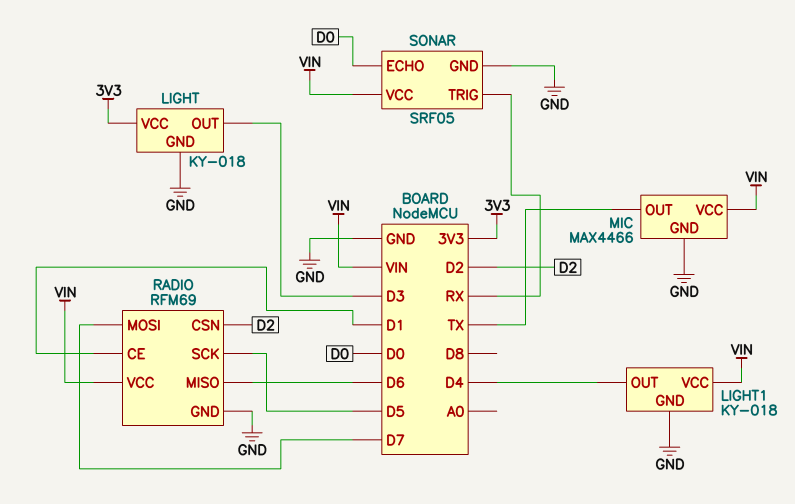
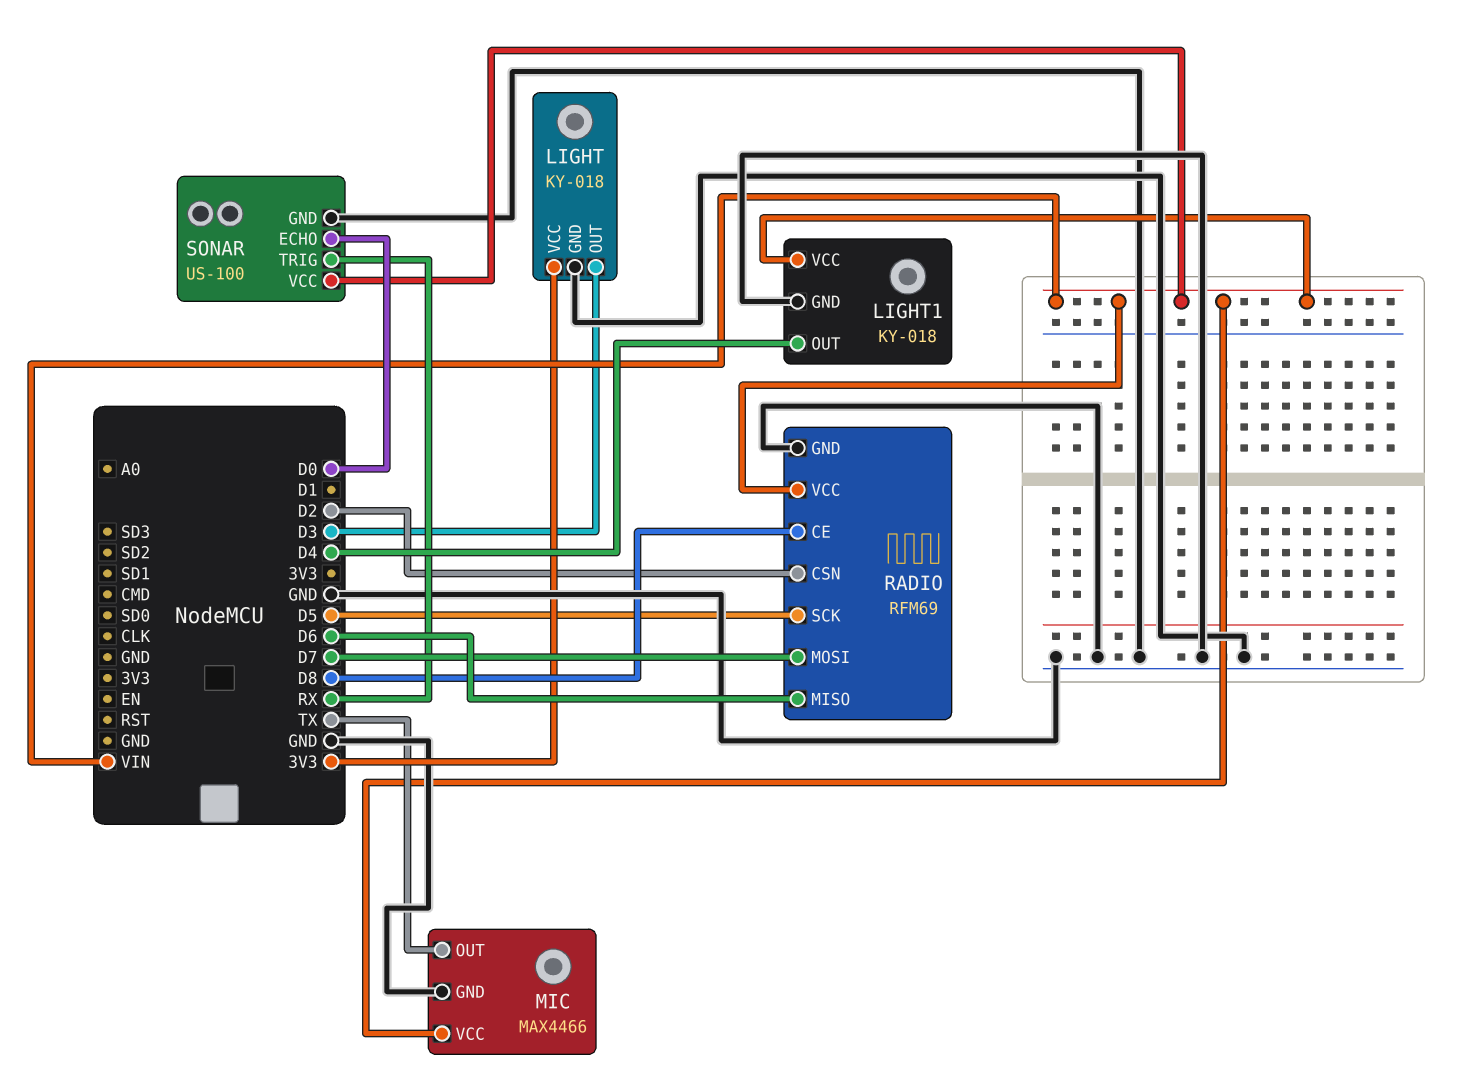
RADIO pin CE: D1 -> D8
SONAR: SRF05 -> US-100

